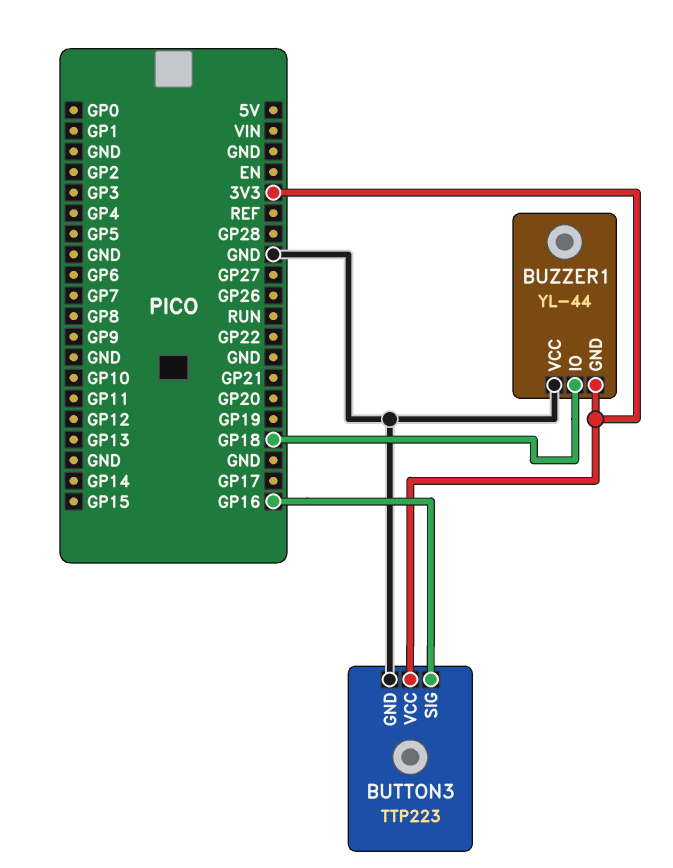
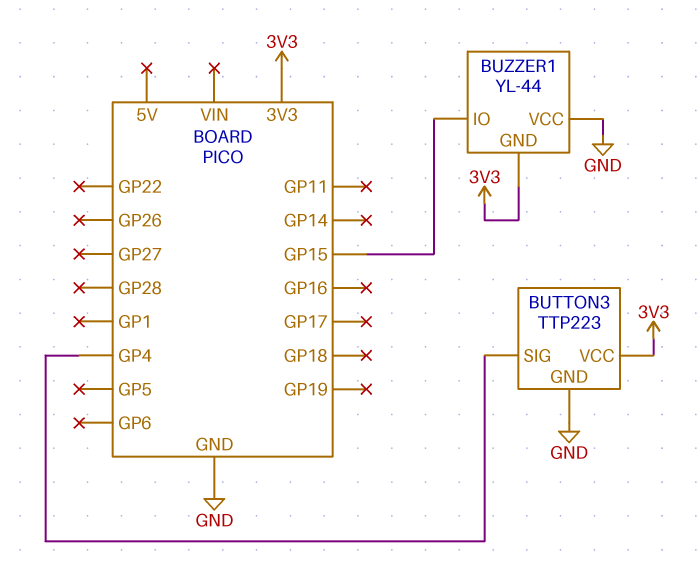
BUTTON3 pin SIG: GP16 -> GP4
BUZZER1 pin IO: GP18 -> GP15

